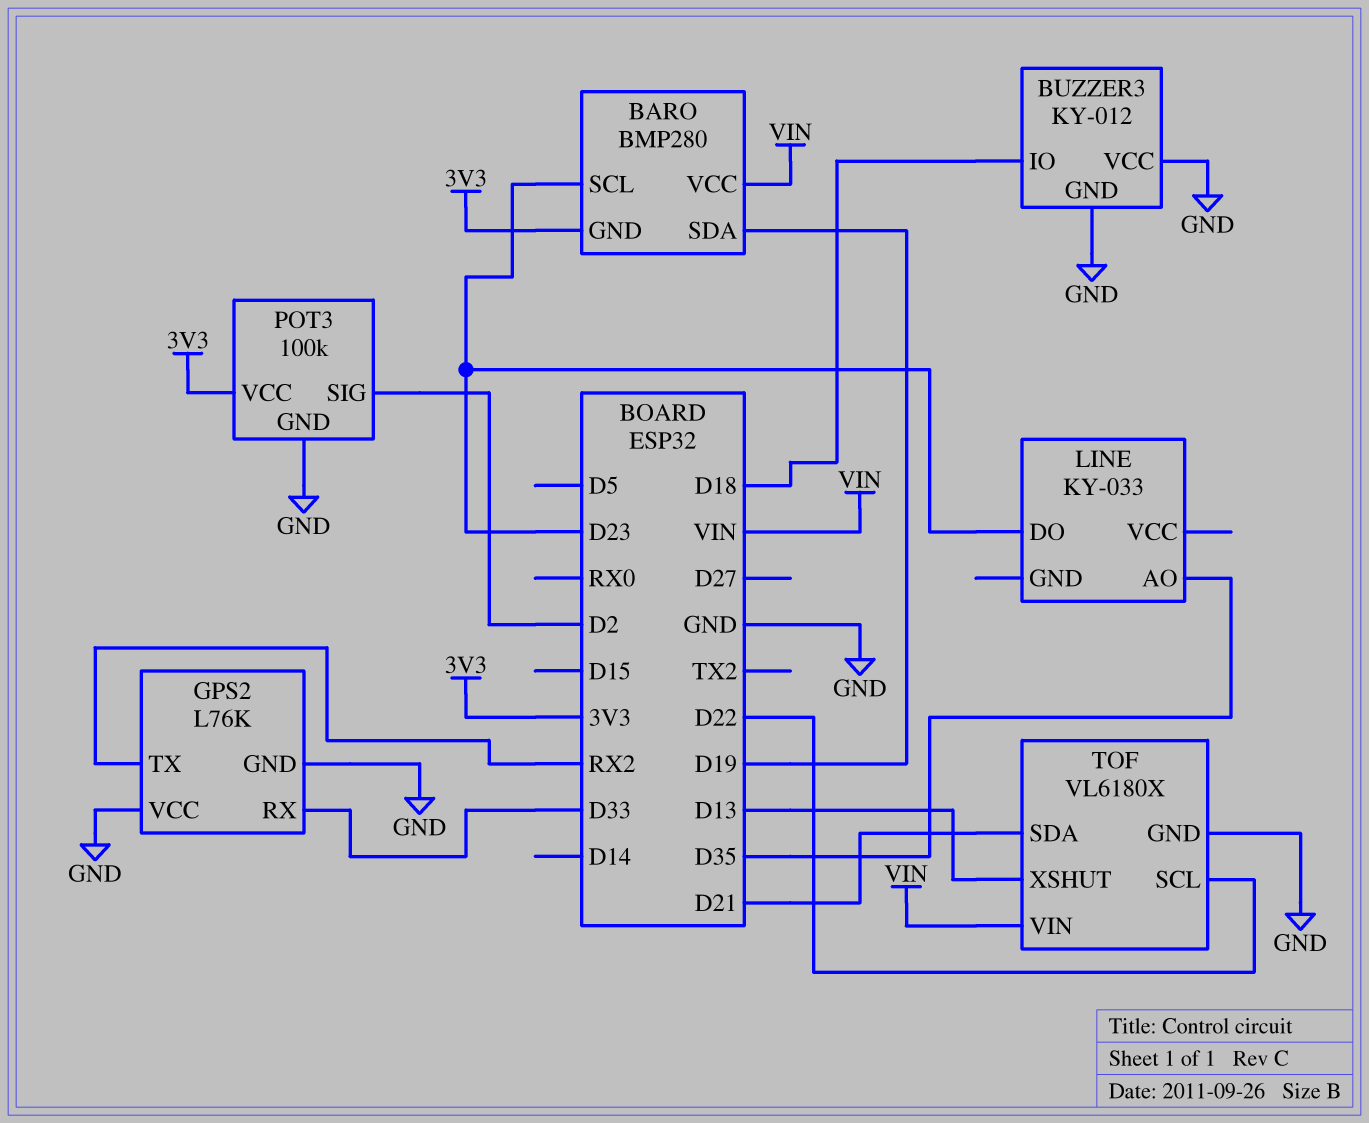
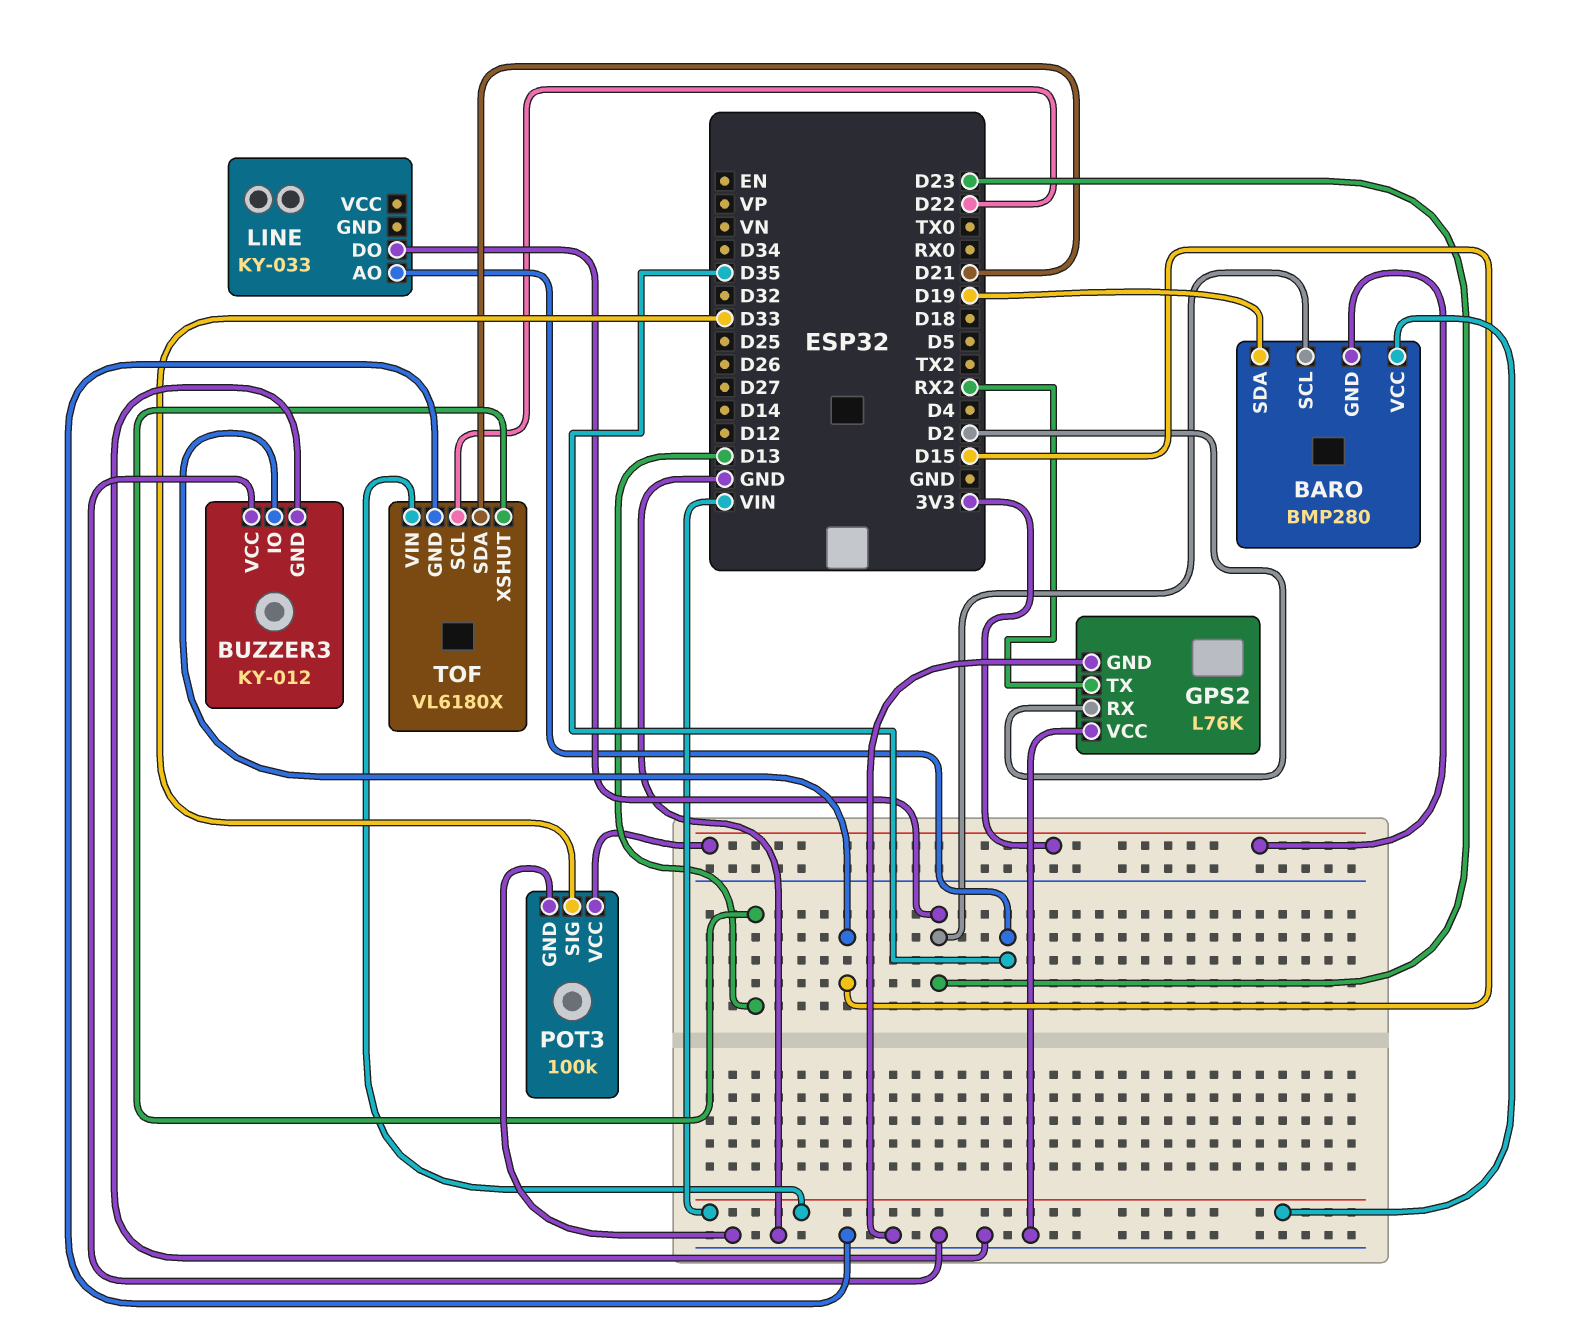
BUZZER3 pin IO: D18 -> D15
GPS2 pin RX: D33 -> D2
POT3 pin SIG: D2 -> D33

